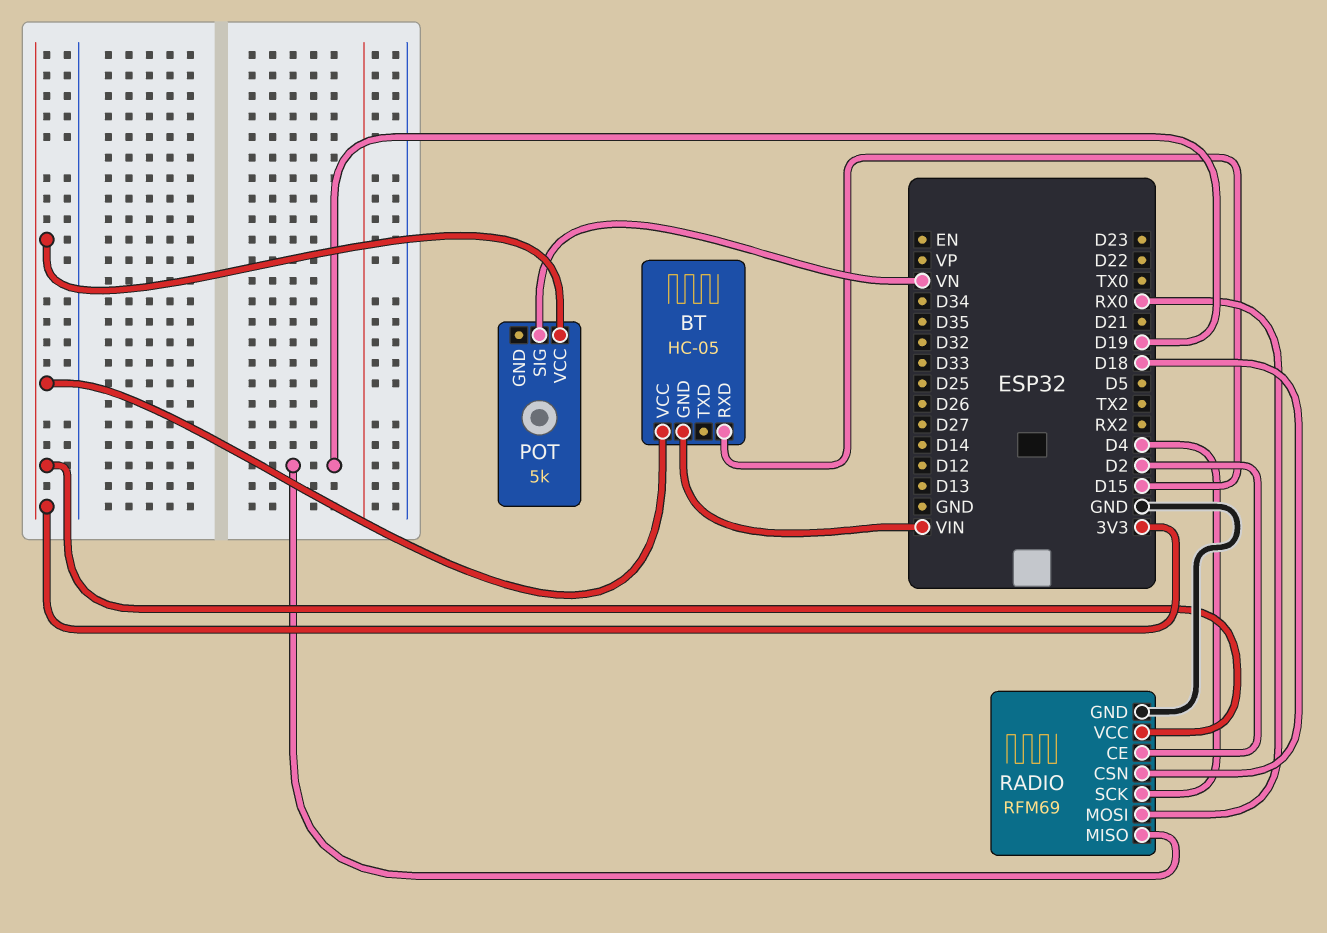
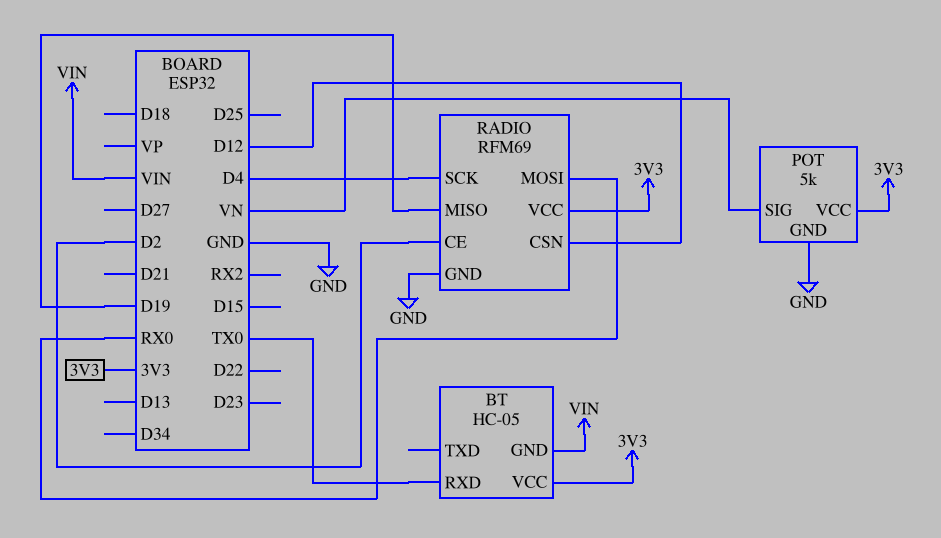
BT pin RXD: D15 -> TX0
POT pin GND: none -> GND
RADIO pin CSN: D18 -> D12

